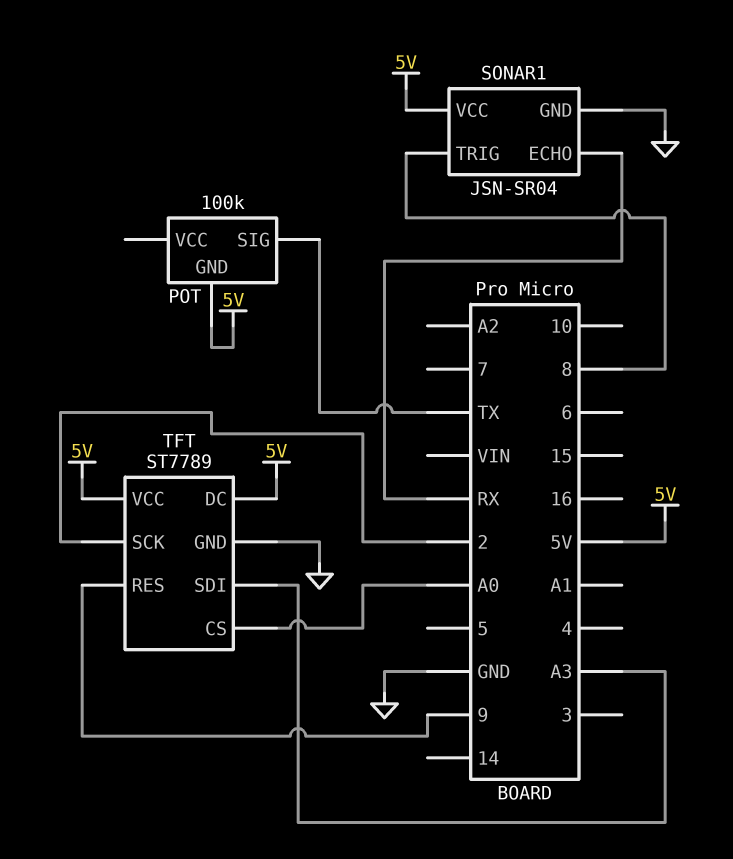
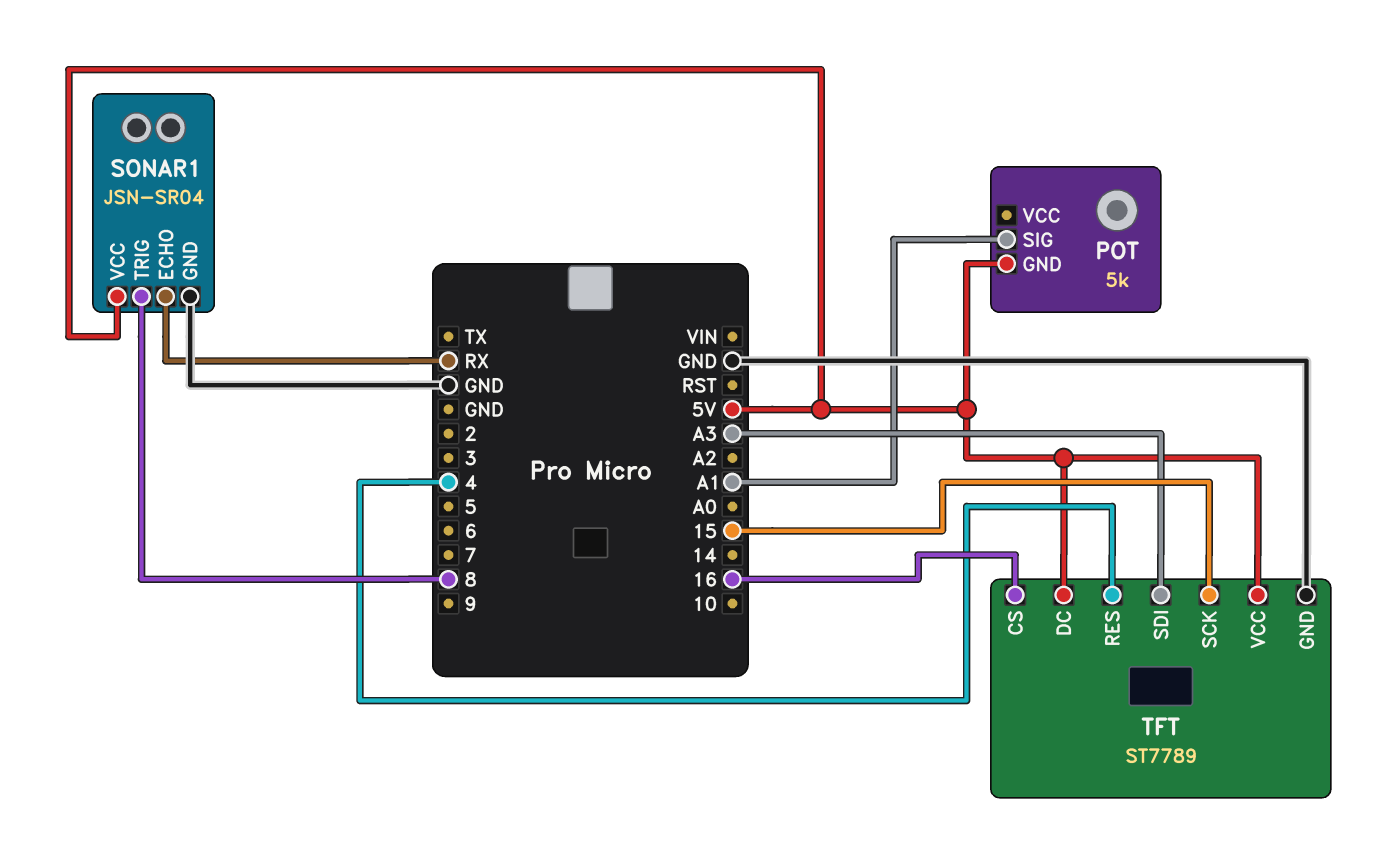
POT: 100k -> 5k
POT pin SIG: TX -> A1
TFT pin CS: A0 -> 16
TFT pin RES: 9 -> 4
TFT pin SCK: 2 -> 15

